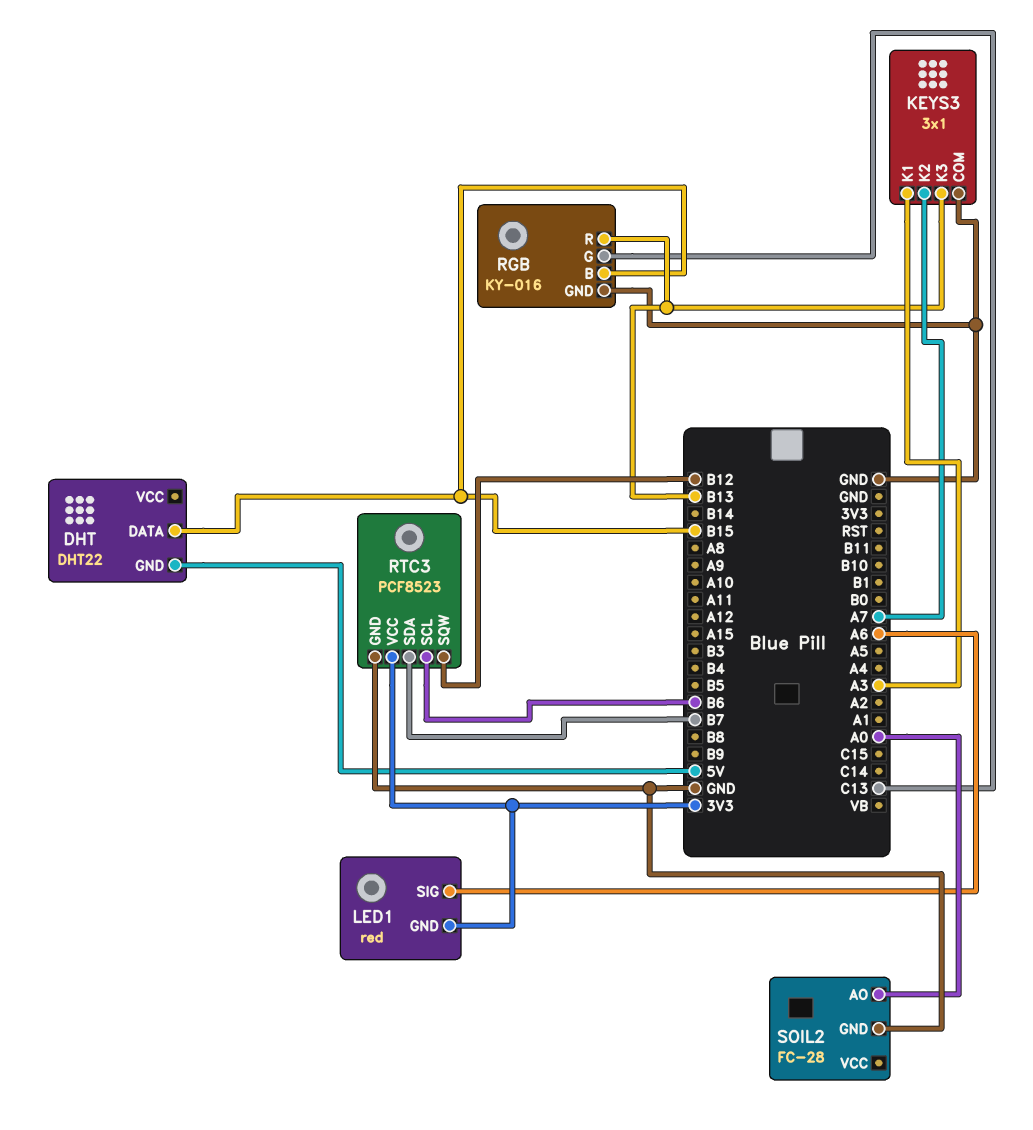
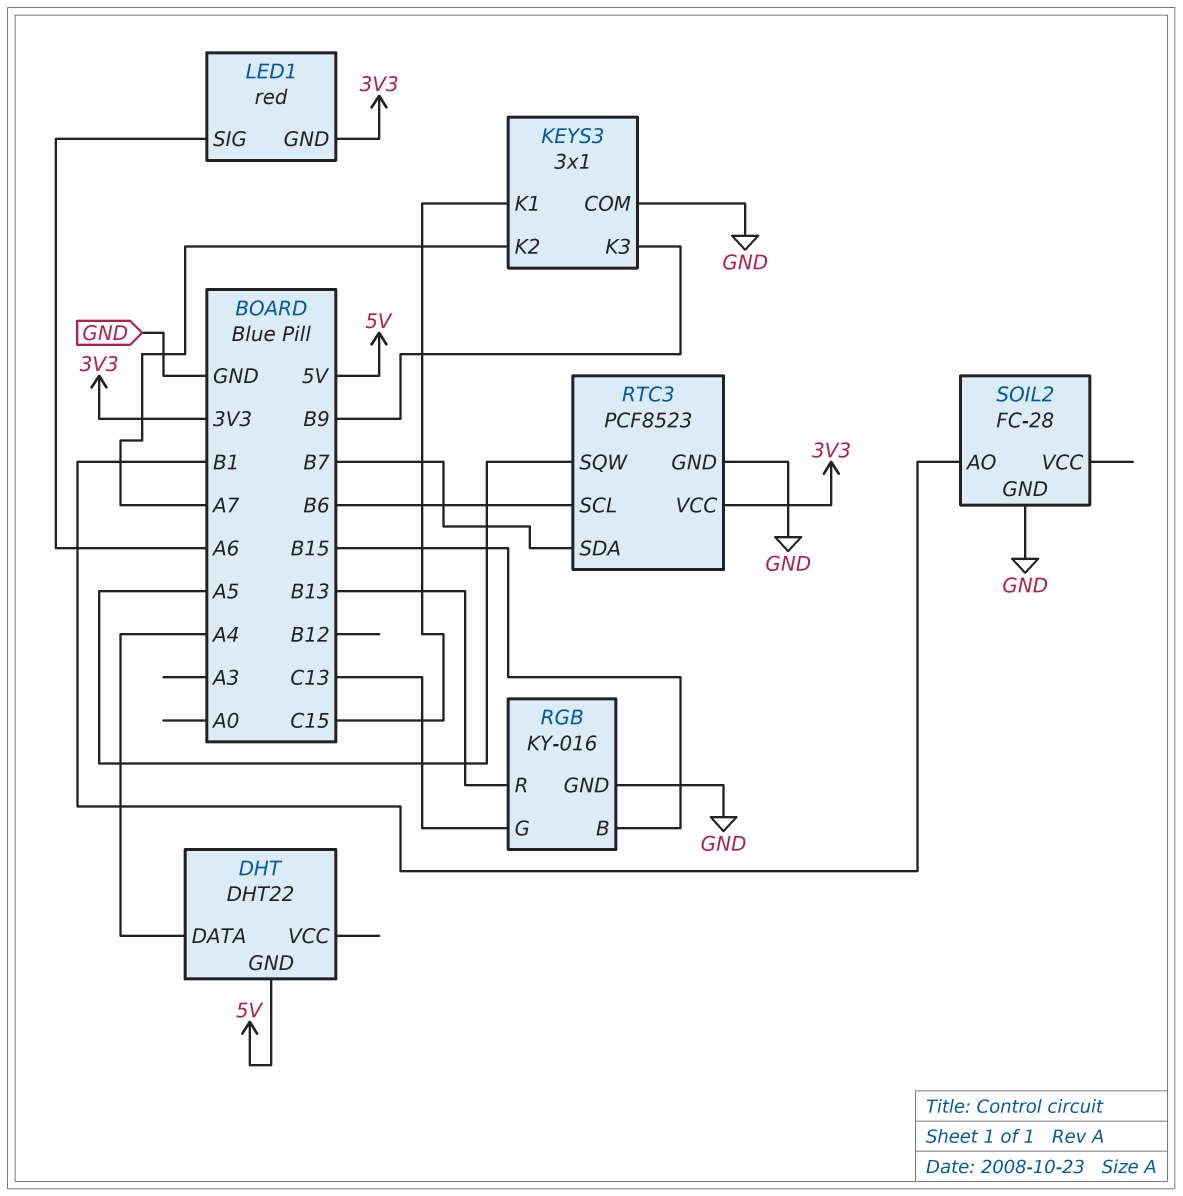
DHT pin DATA: B15 -> A4
KEYS3 pin K1: A3 -> C15
KEYS3 pin K3: B13 -> B9
RTC3 pin SQW: B12 -> A5
SOIL2 pin AO: A0 -> B1

